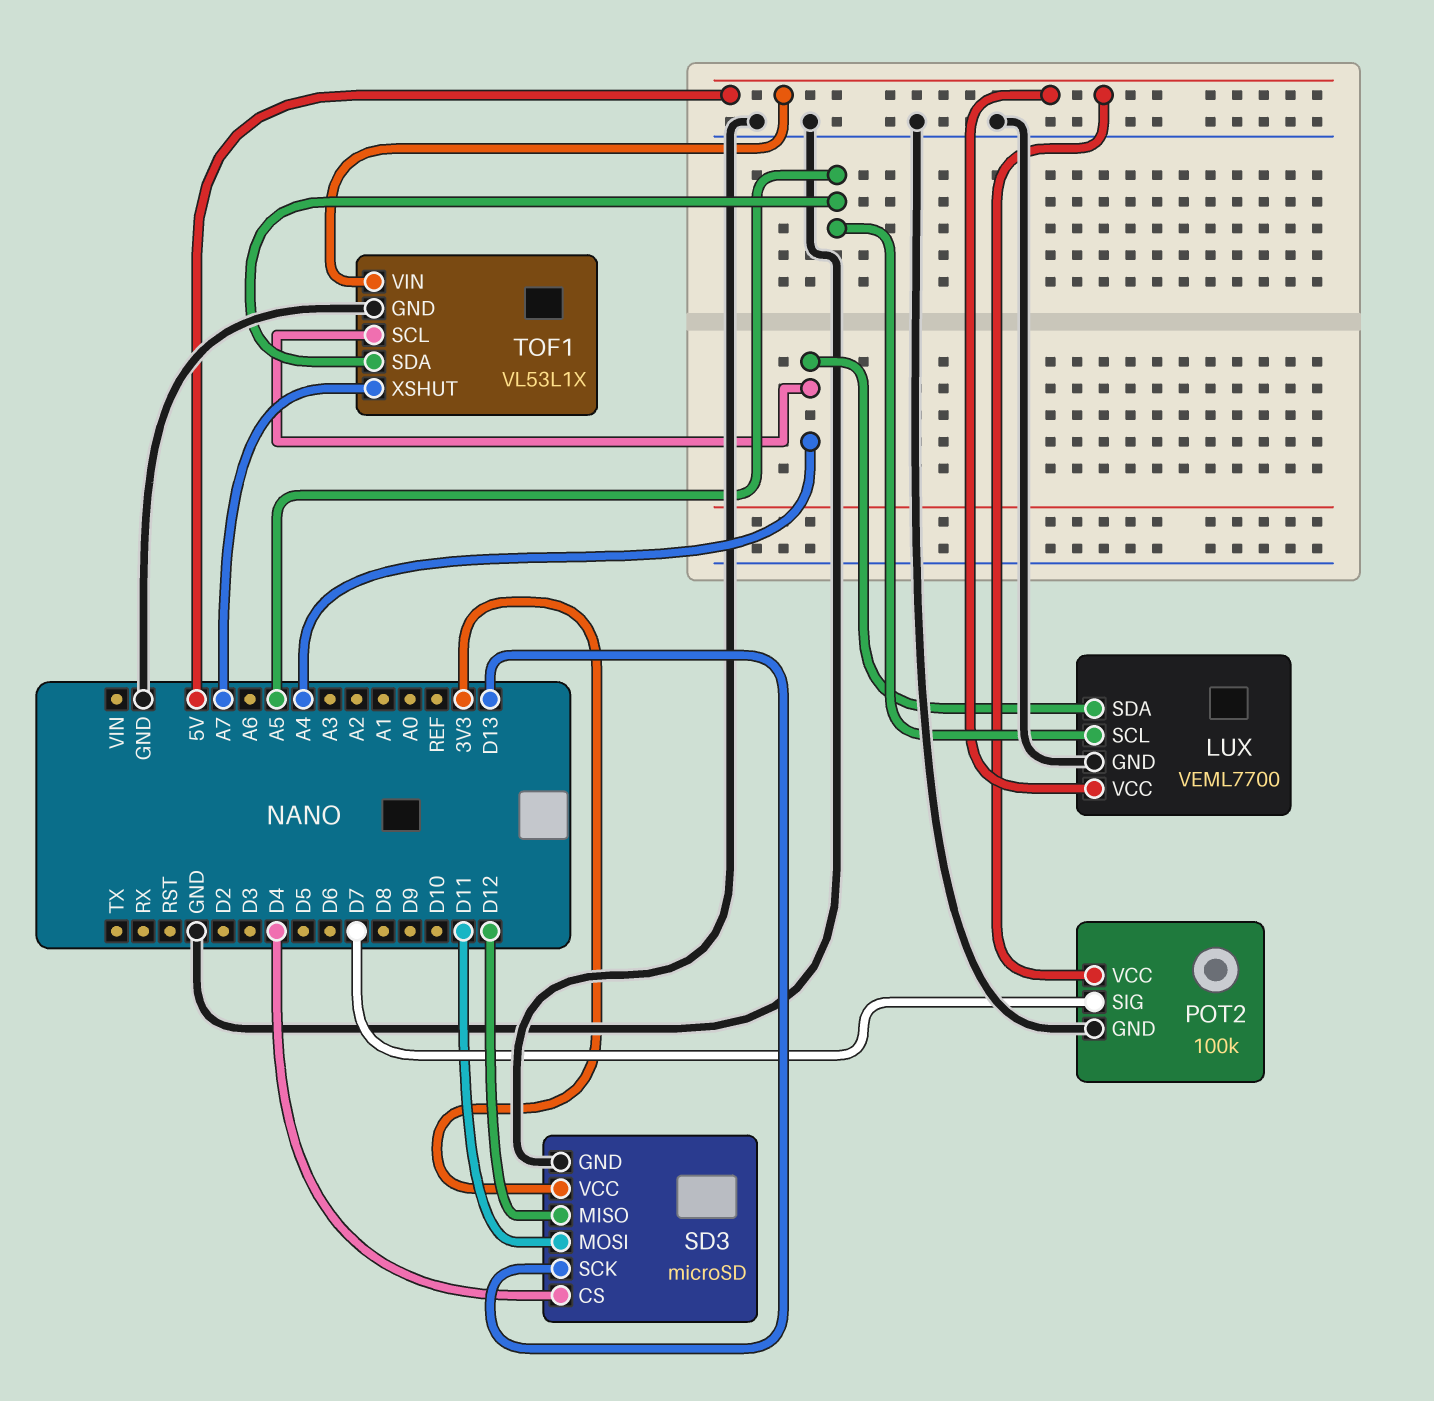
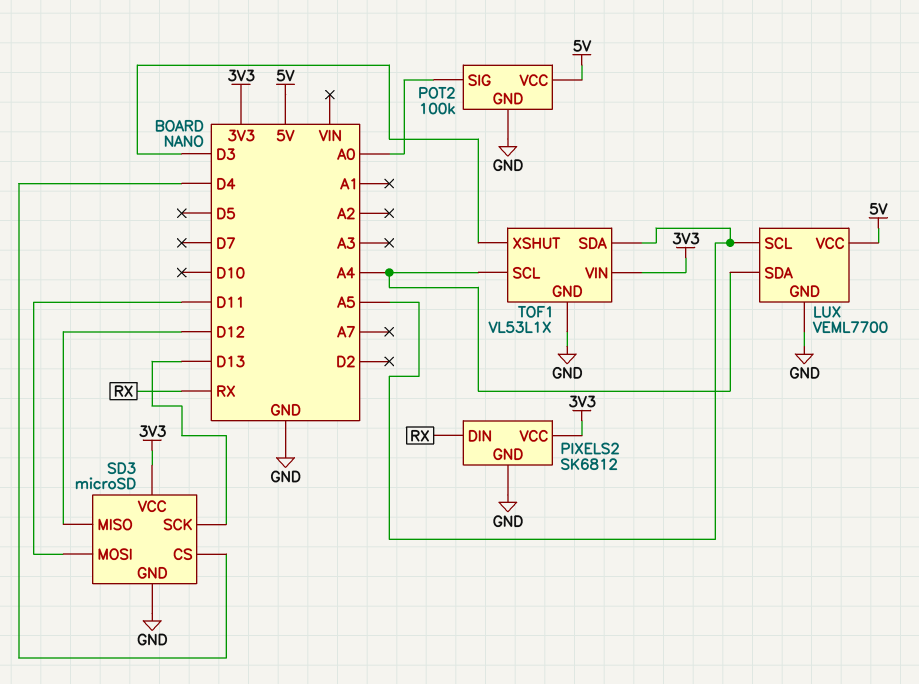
PIXELS2: none -> SK6812
PIXELS2 pin DIN: none -> RX
PIXELS2 pin GND: none -> GND
PIXELS2 pin VCC: none -> 3V3
POT2 pin SIG: D7 -> A0
TOF1 pin VIN: 5V -> 3V3
TOF1 pin XSHUT: A7 -> D3

